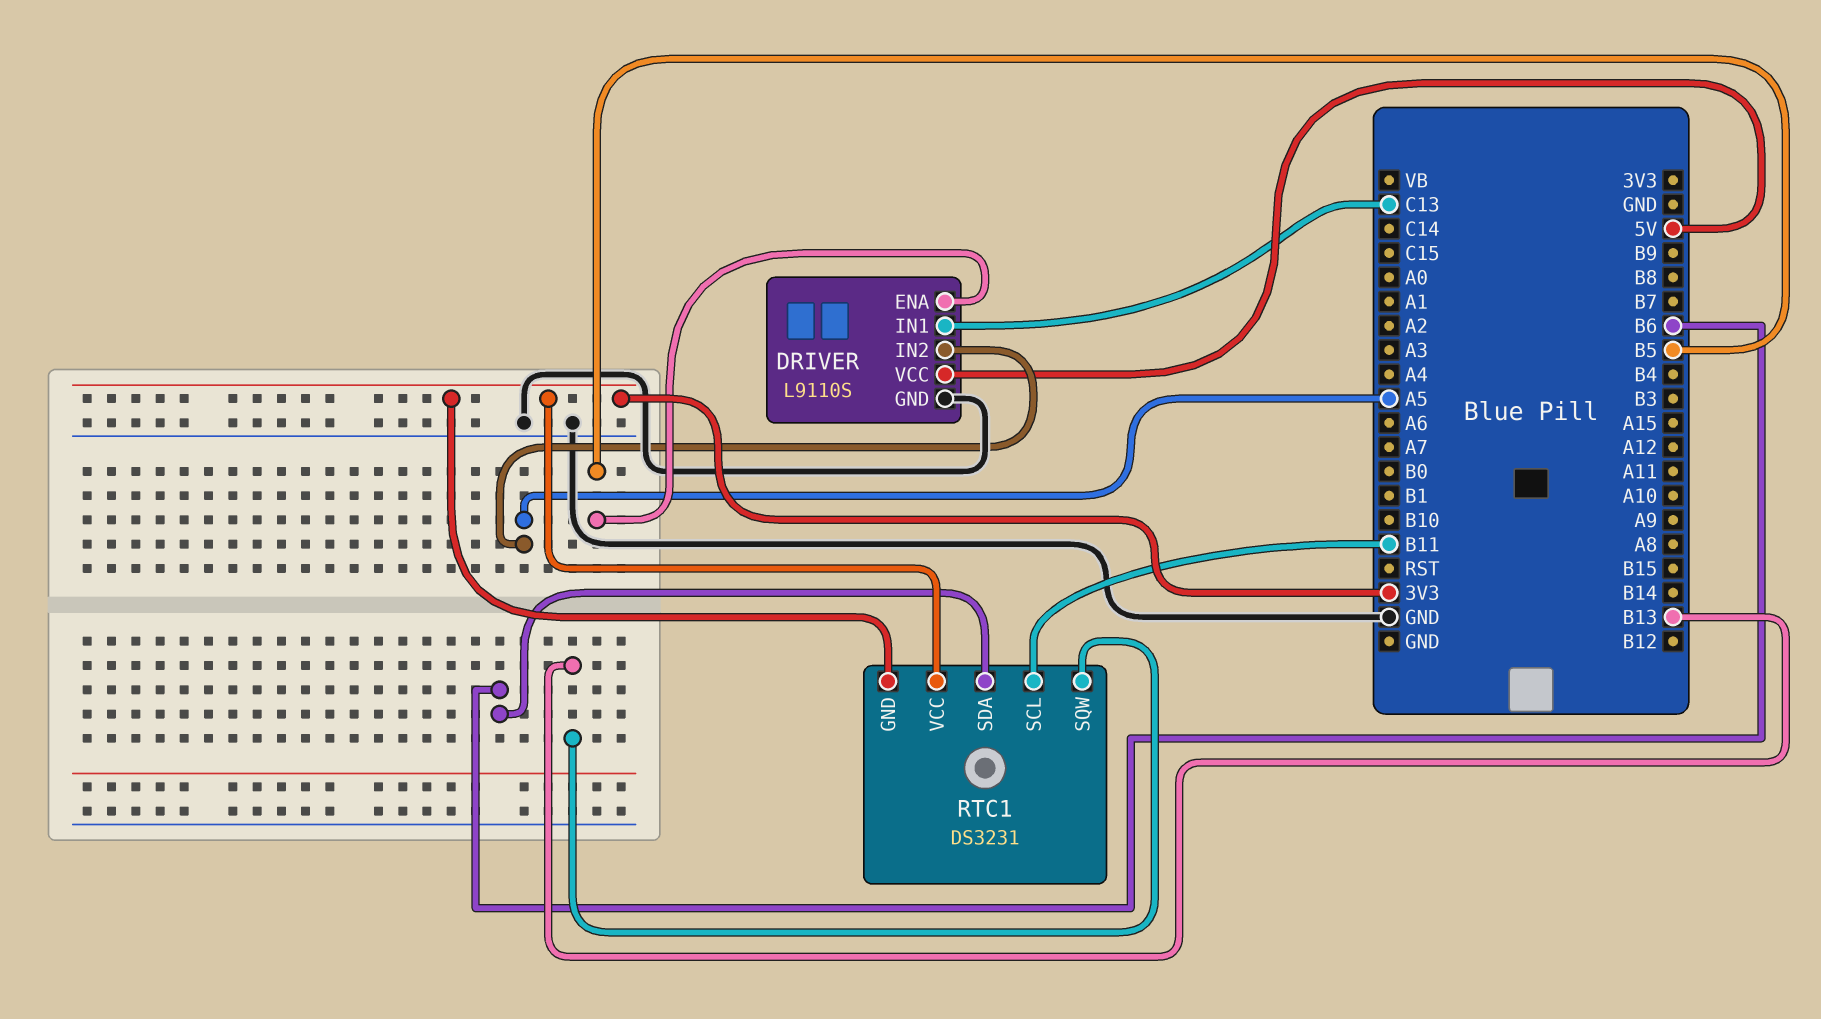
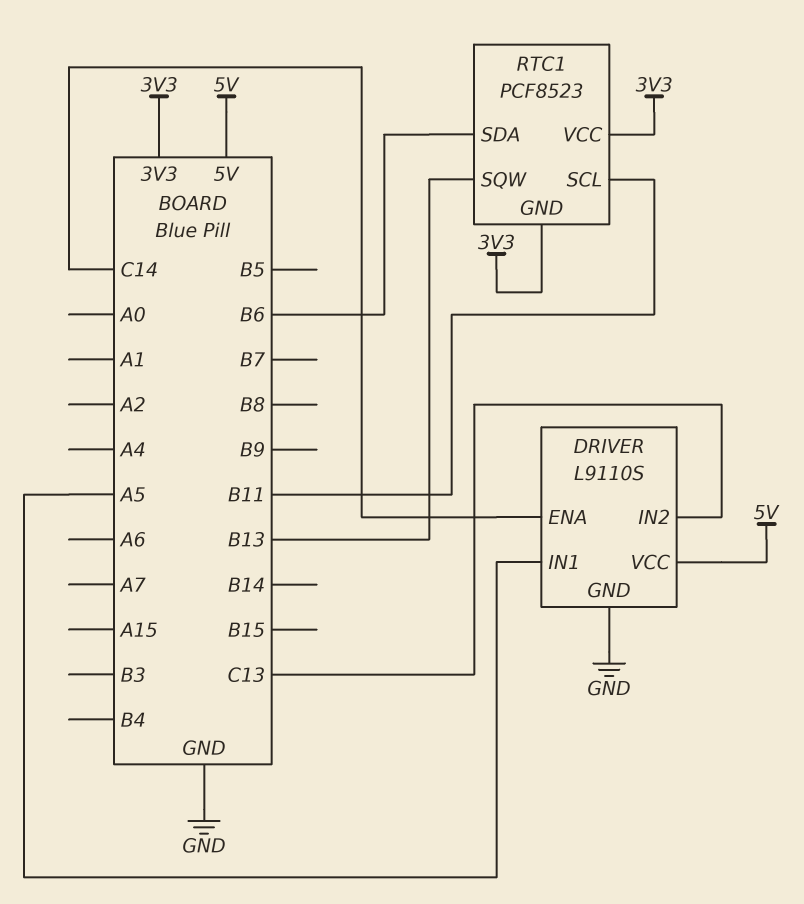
DRIVER pin ENA: B5 -> C14
DRIVER pin IN1: C13 -> A5
DRIVER pin IN2: A5 -> C13
RTC1: DS3231 -> PCF8523

